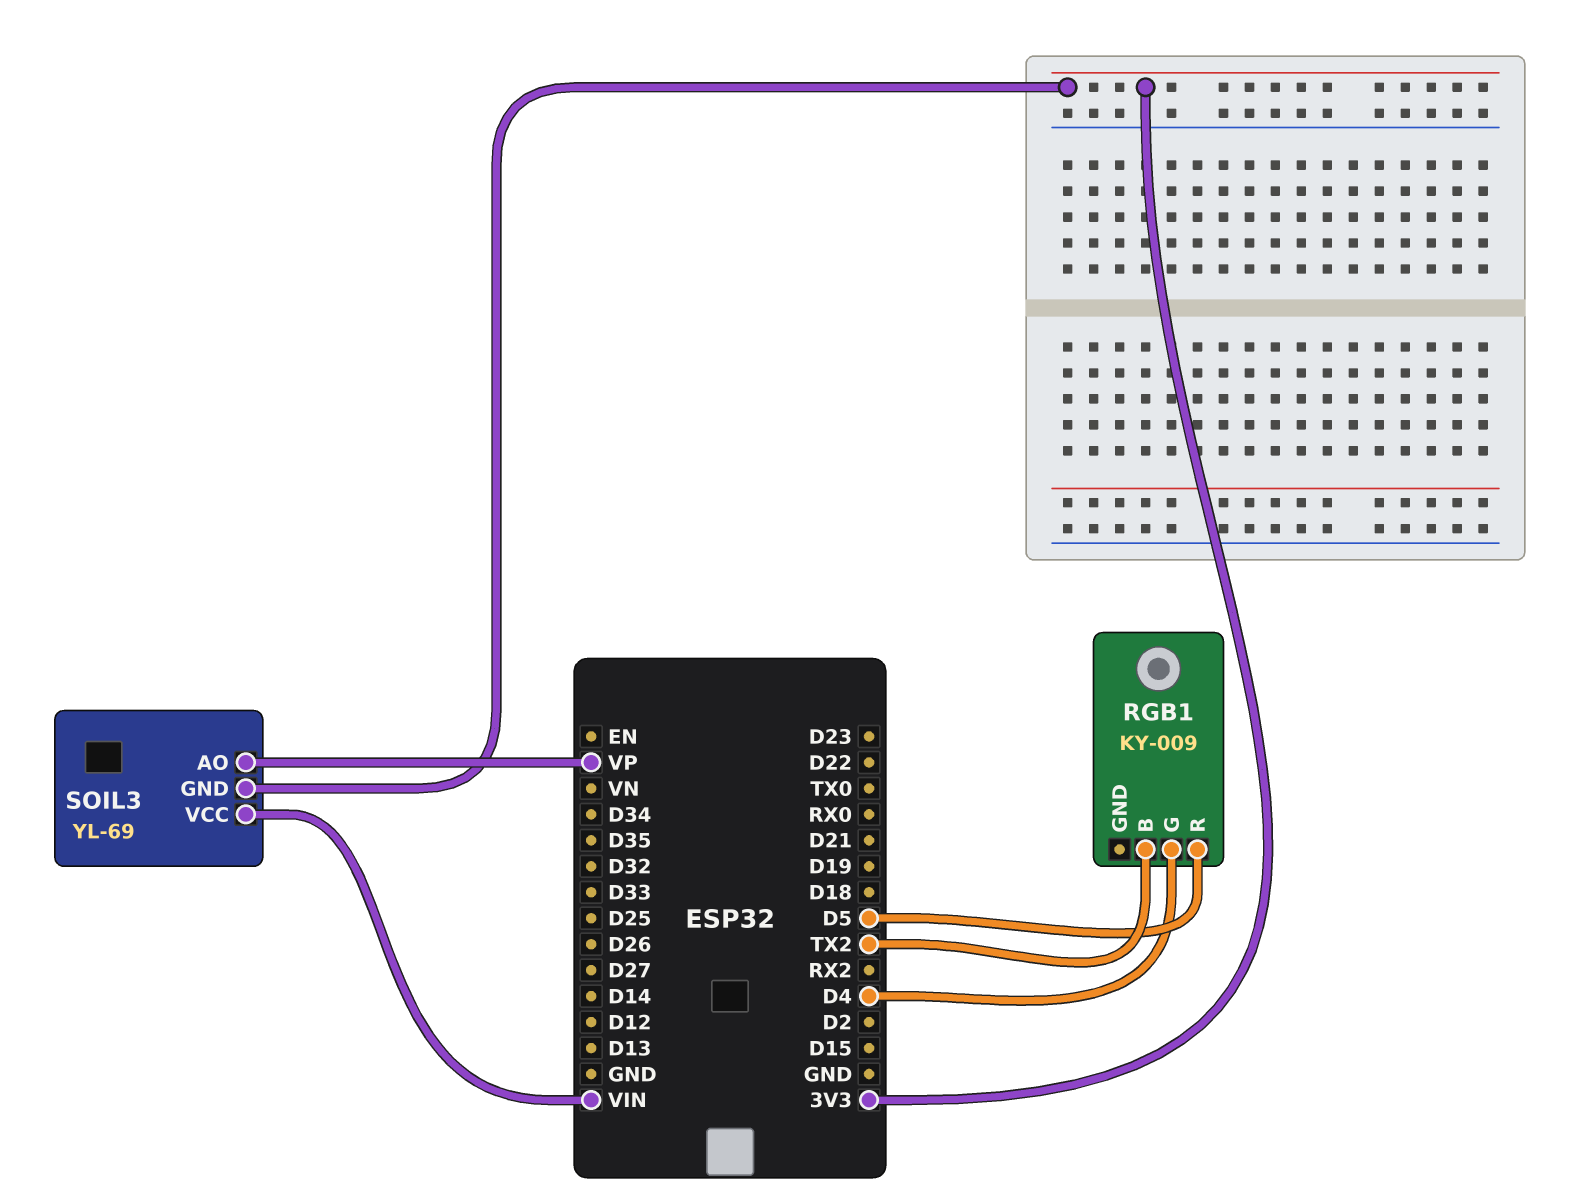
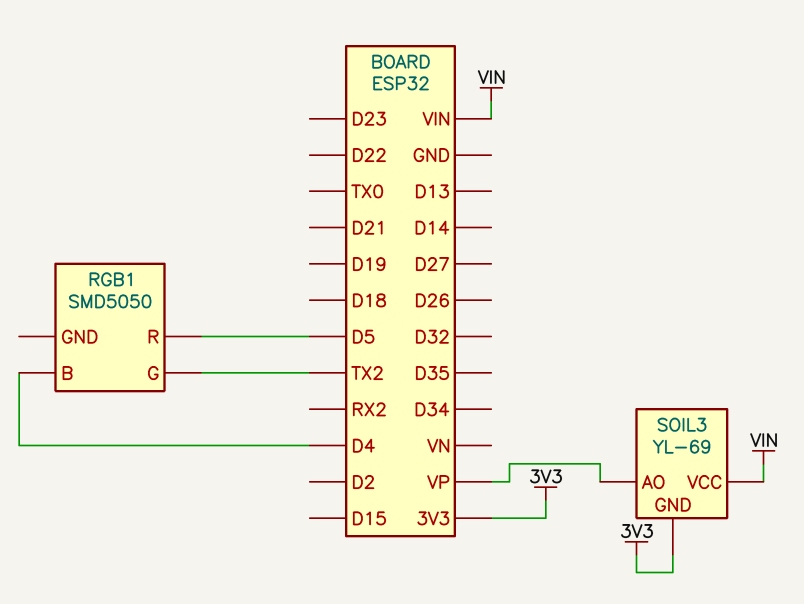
RGB1: KY-009 -> SMD5050
RGB1 pin B: TX2 -> D4
RGB1 pin G: D4 -> TX2

